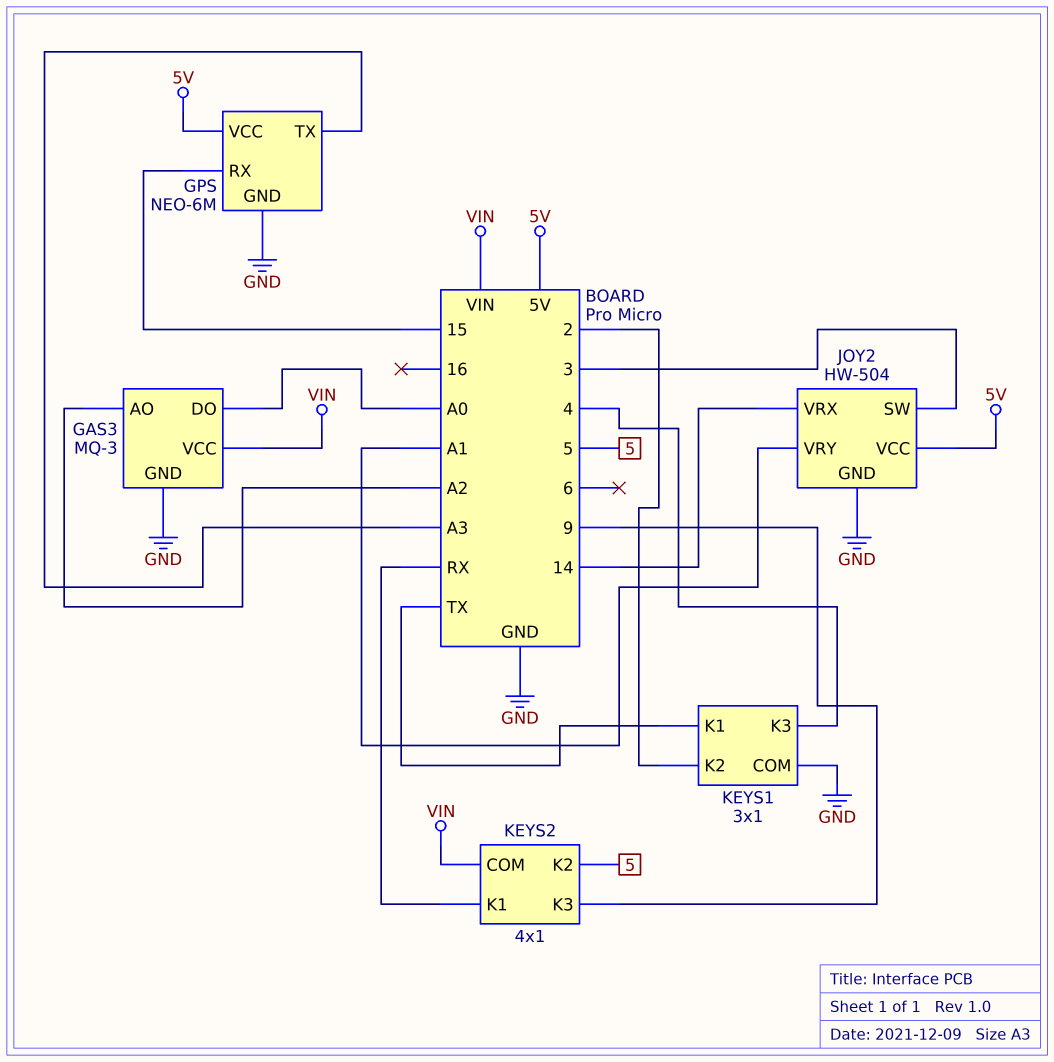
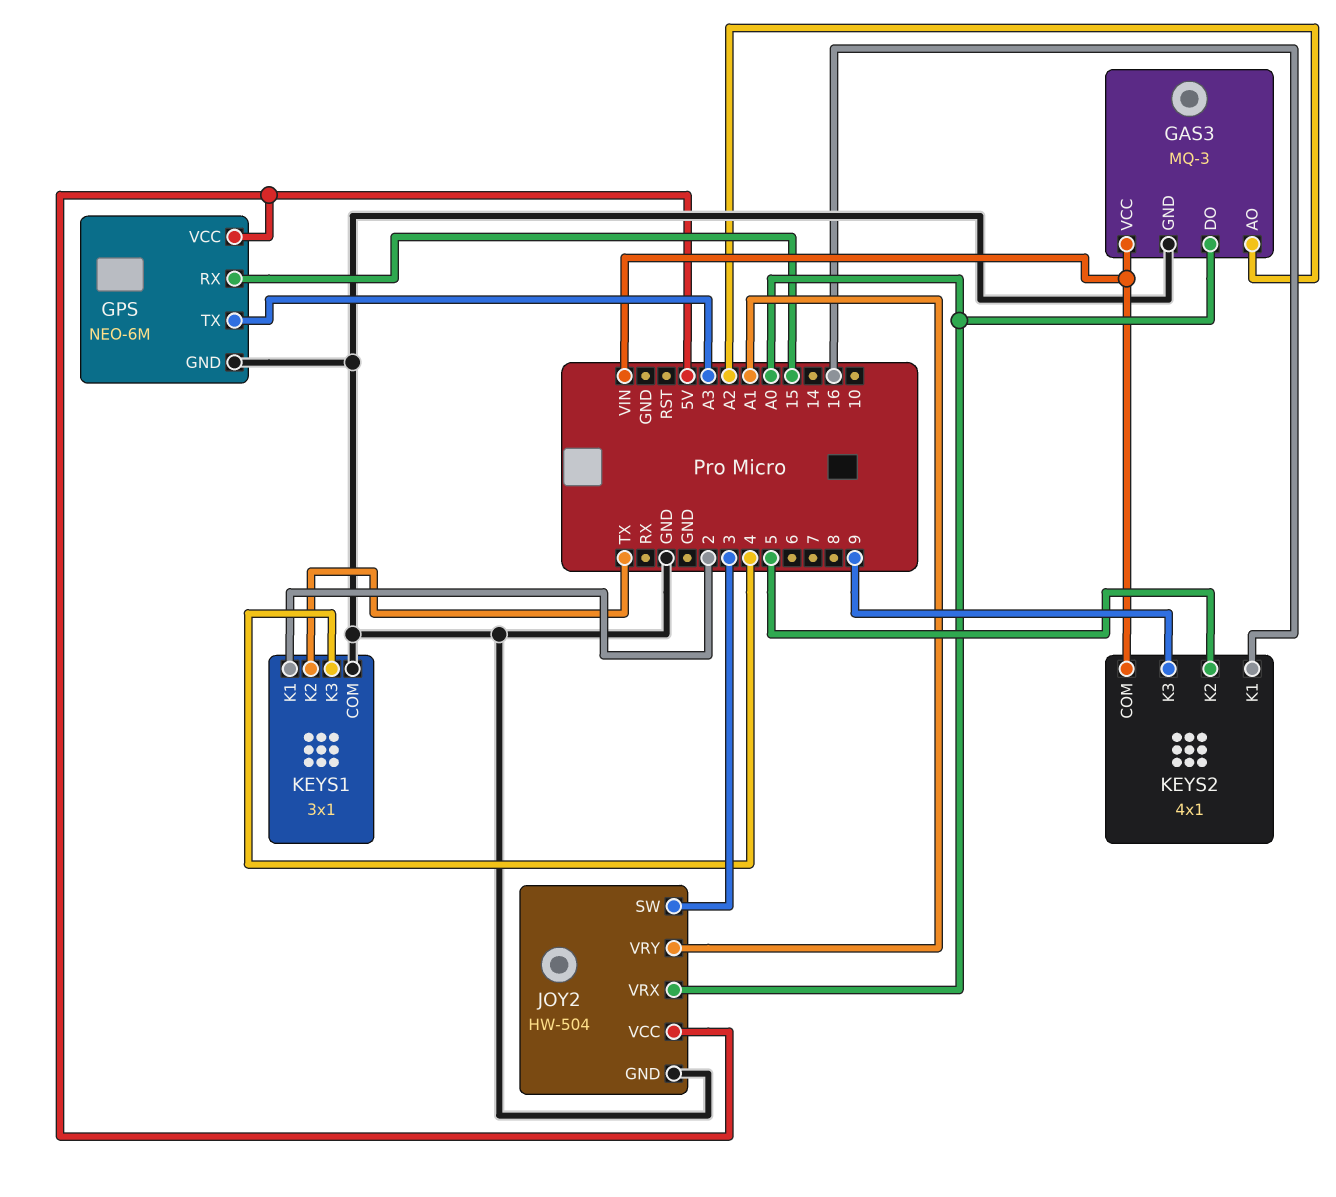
JOY2 pin VRX: 14 -> A0
KEYS1 pin K1: TX -> 2
KEYS1 pin K2: 2 -> TX
KEYS2 pin K1: RX -> 16

